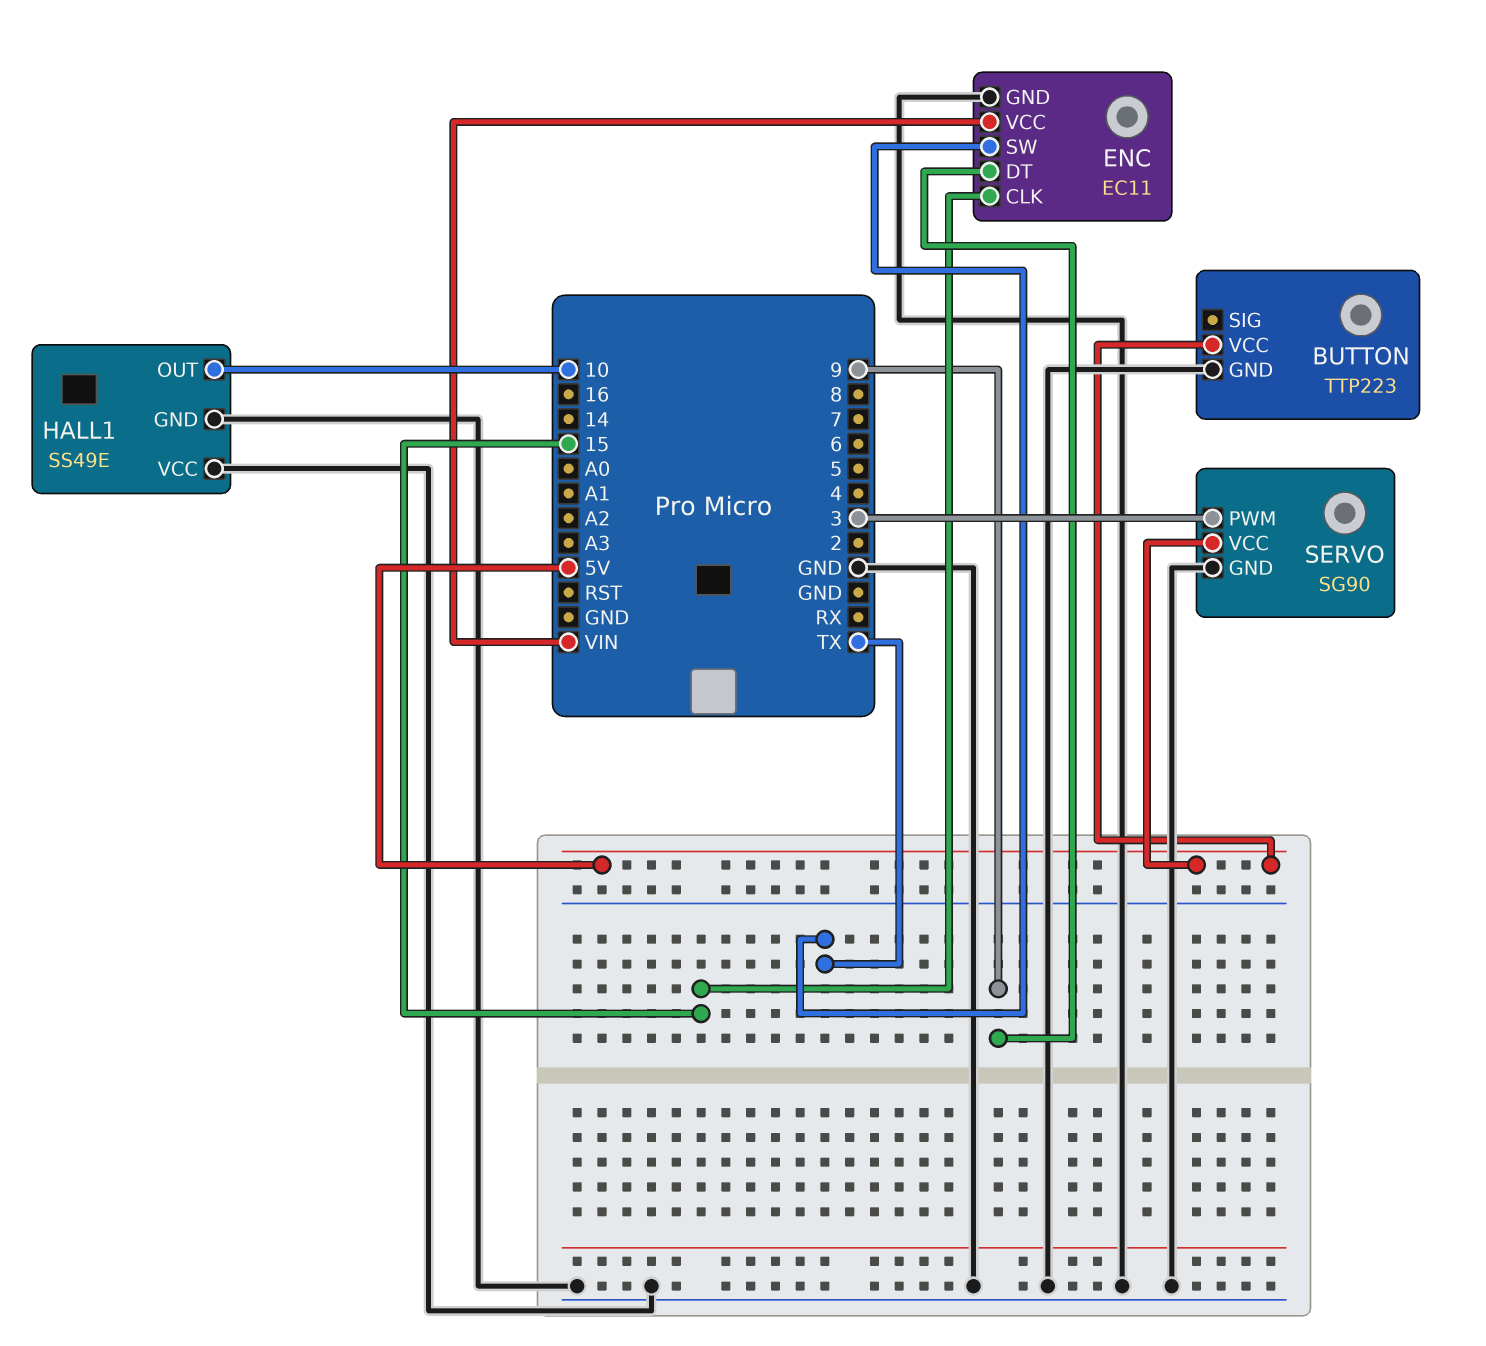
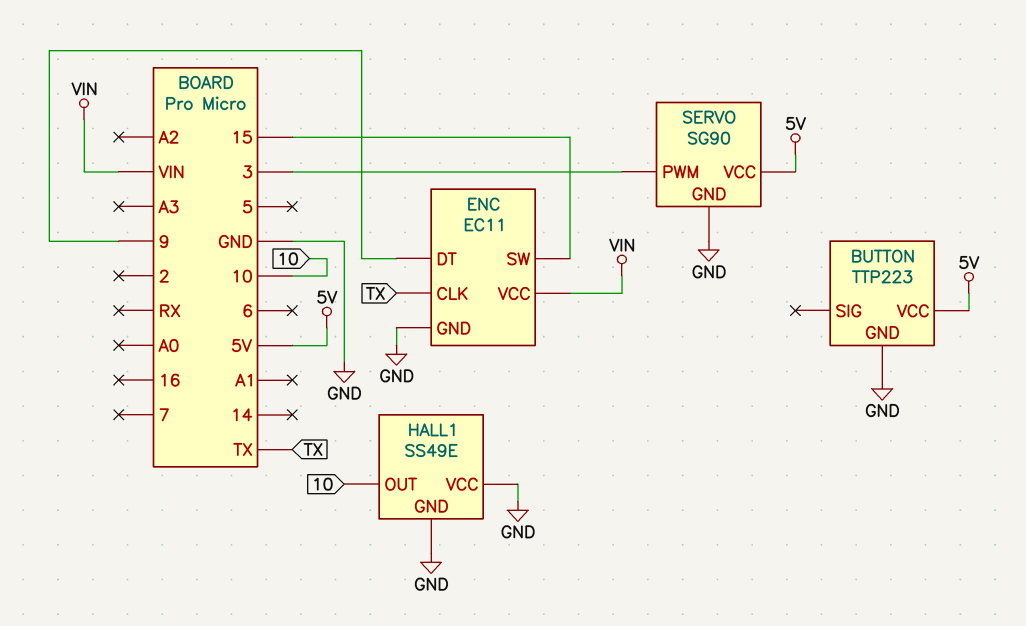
ENC pin CLK: 15 -> TX
ENC pin SW: TX -> 15

